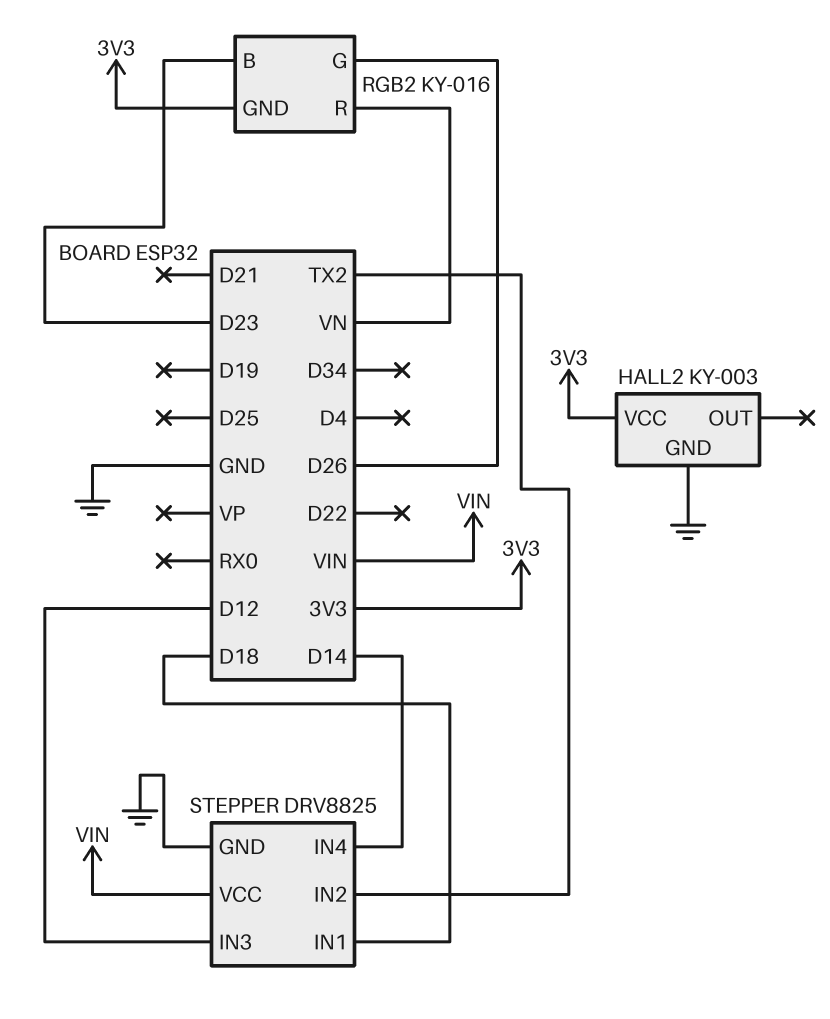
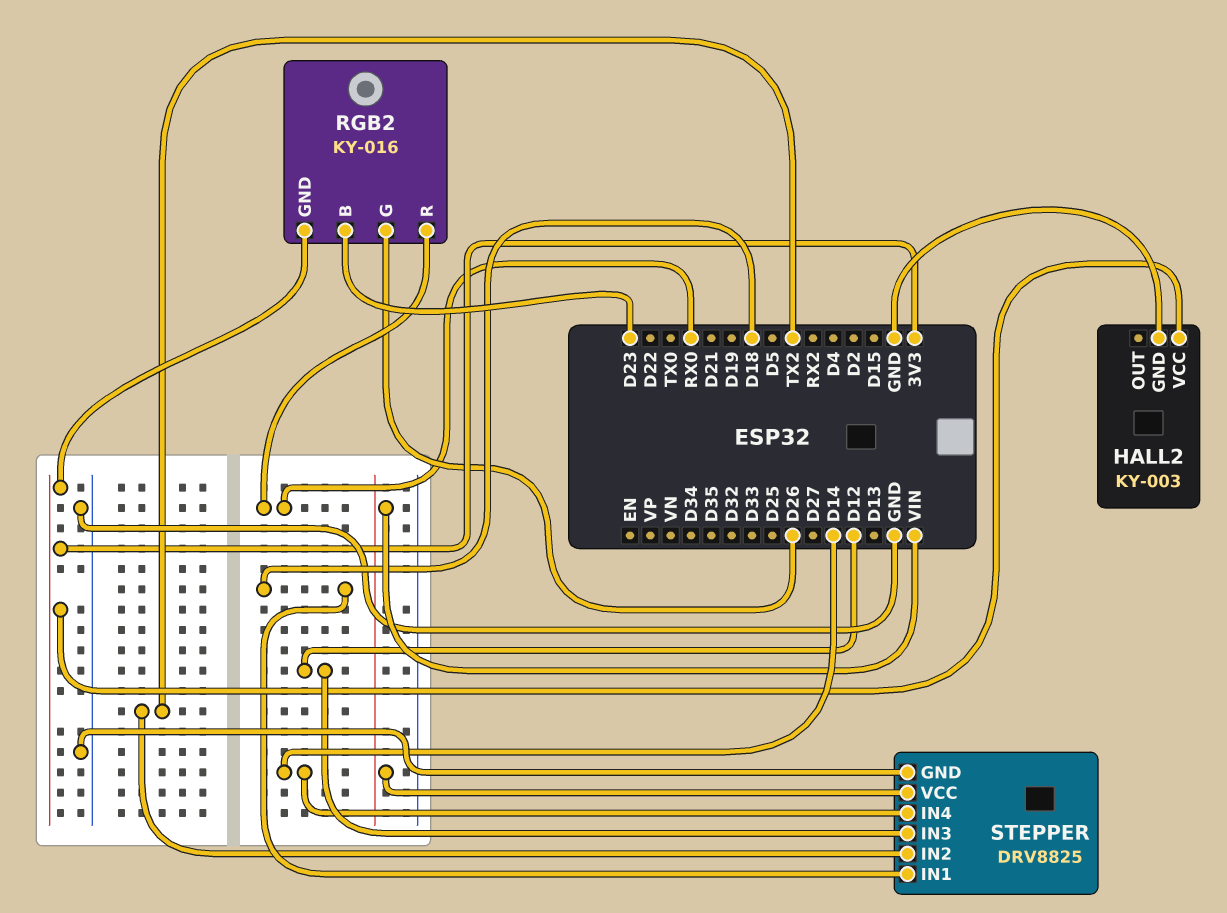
RGB2 pin R: VN -> RX0

